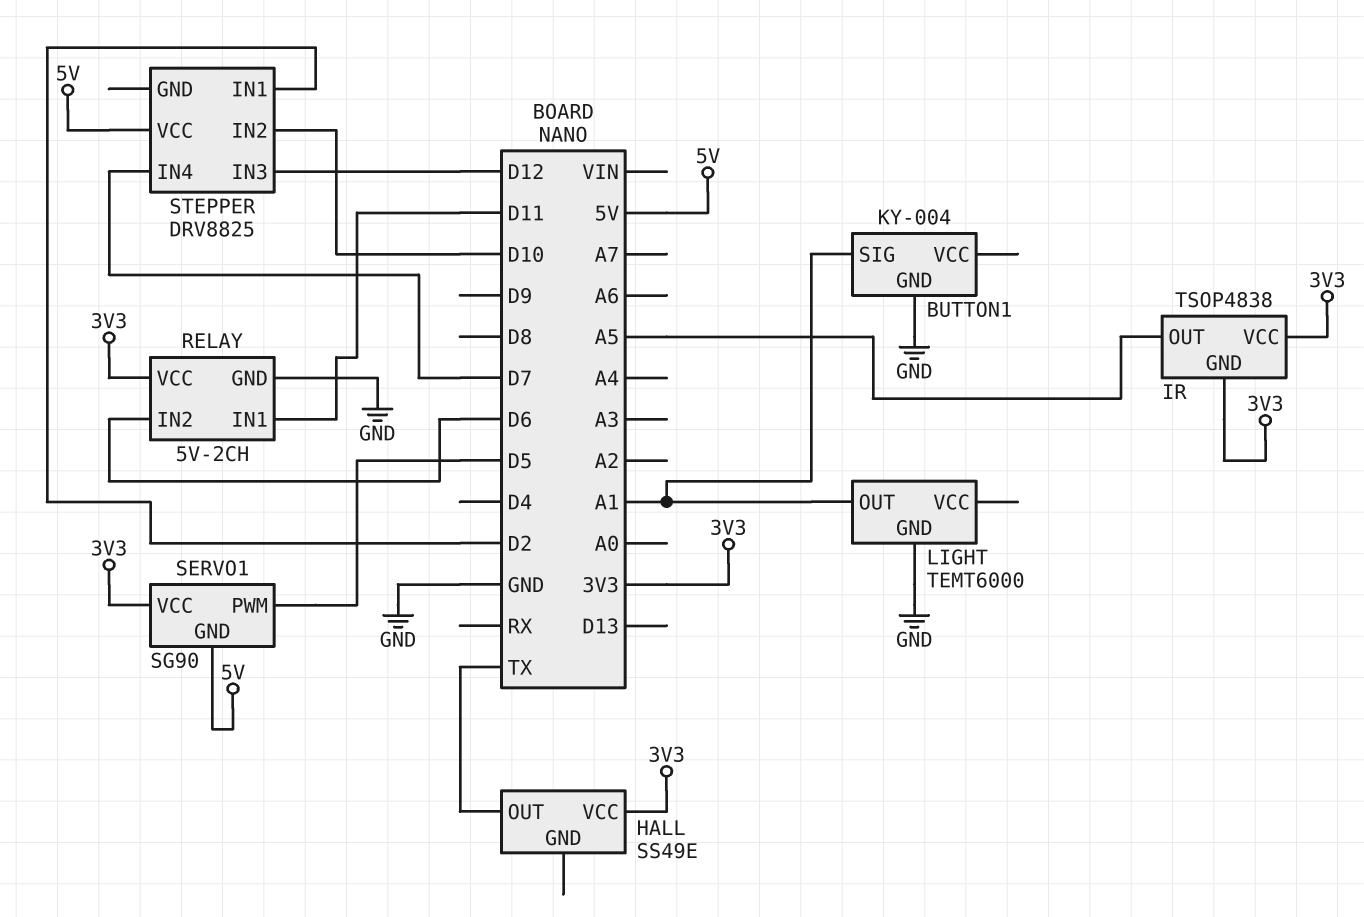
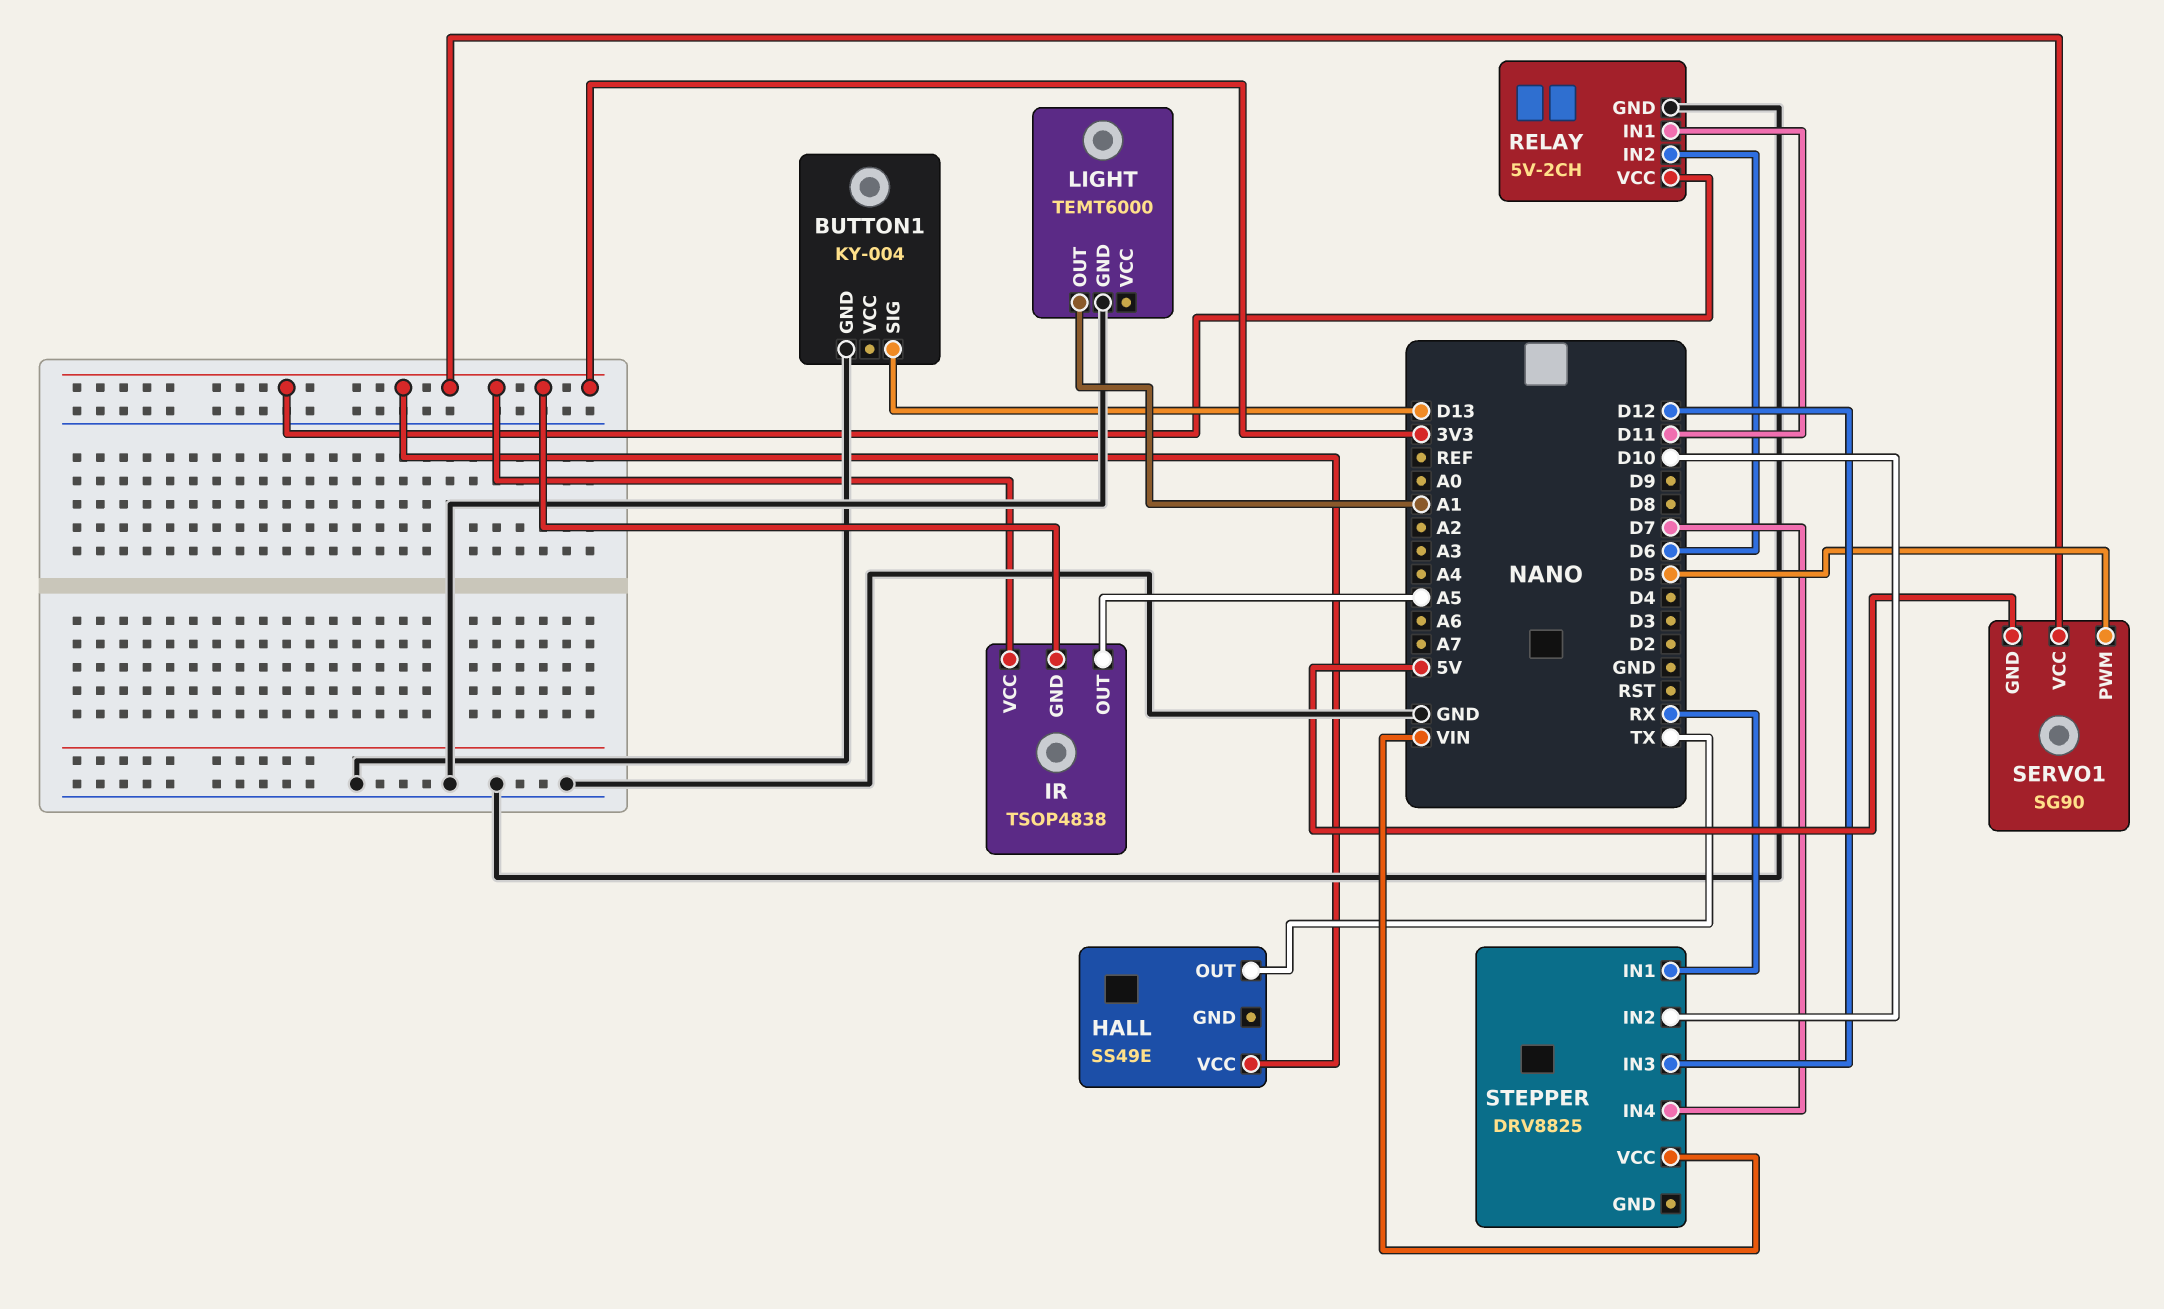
BUTTON1 pin SIG: A1 -> D13
STEPPER pin IN1: D2 -> RX
STEPPER pin VCC: 5V -> VIN

